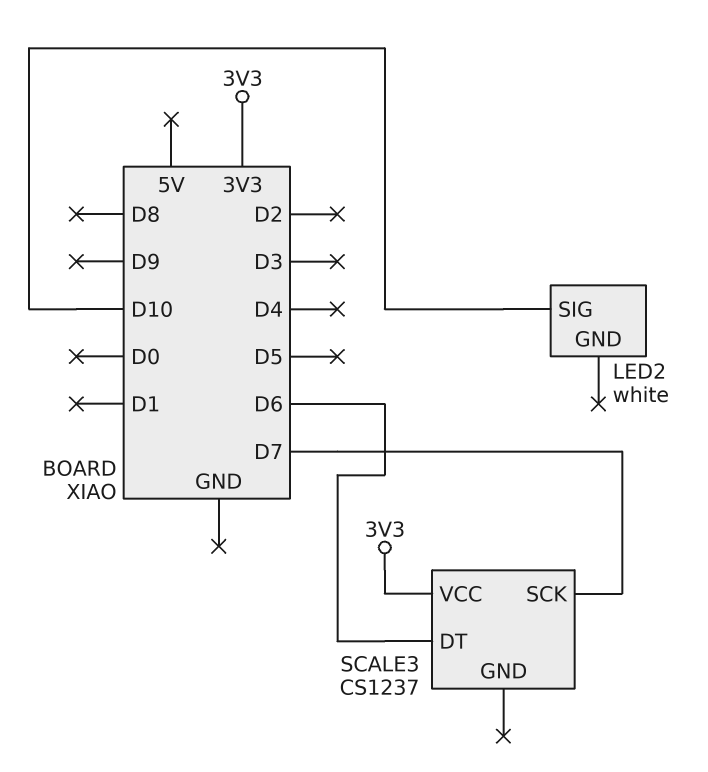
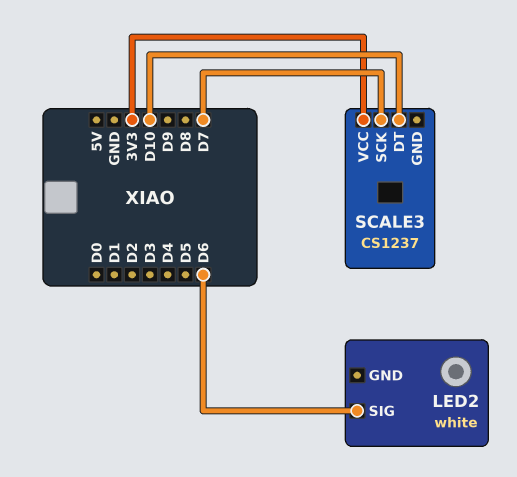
LED2 pin SIG: D10 -> D6
SCALE3 pin DT: D6 -> D10

